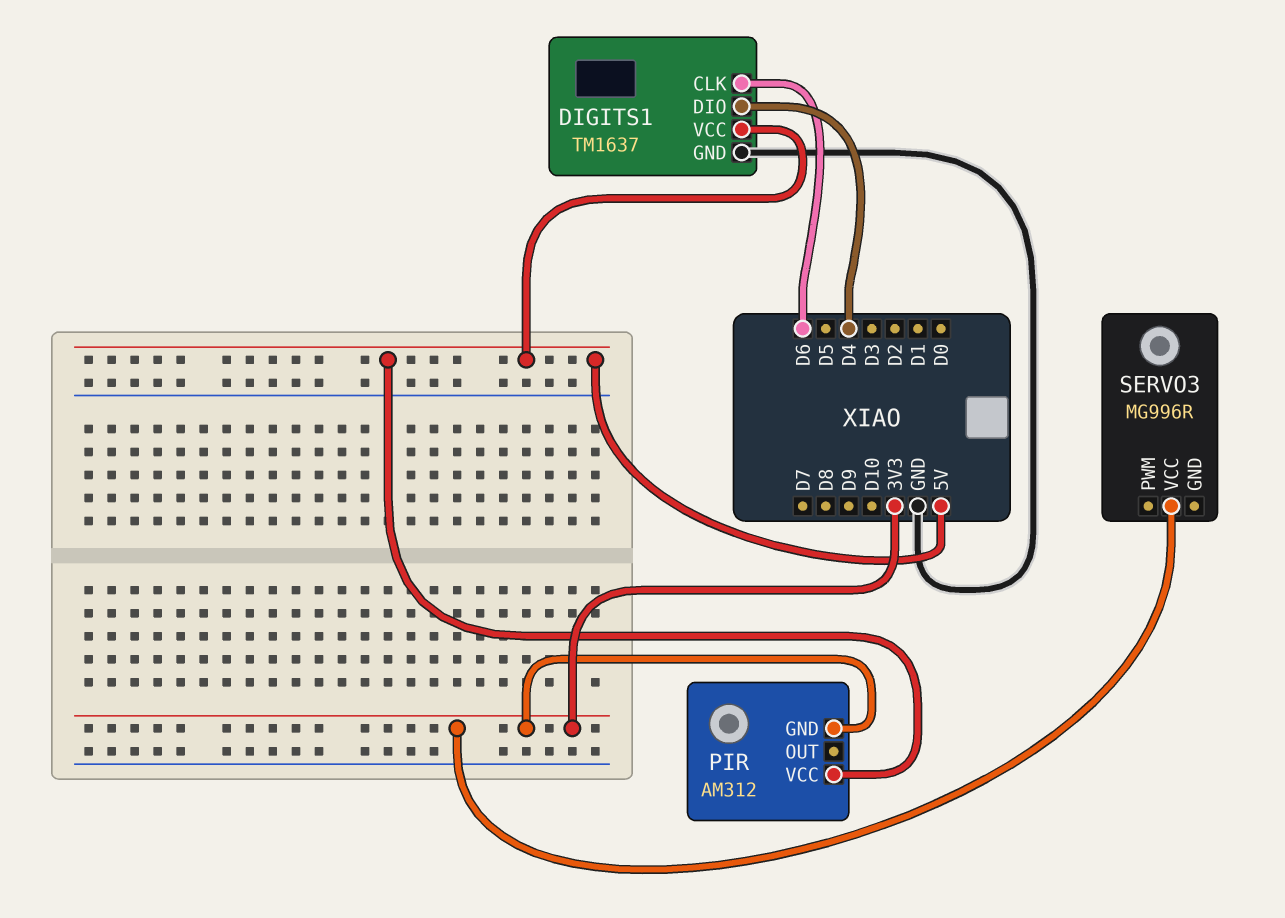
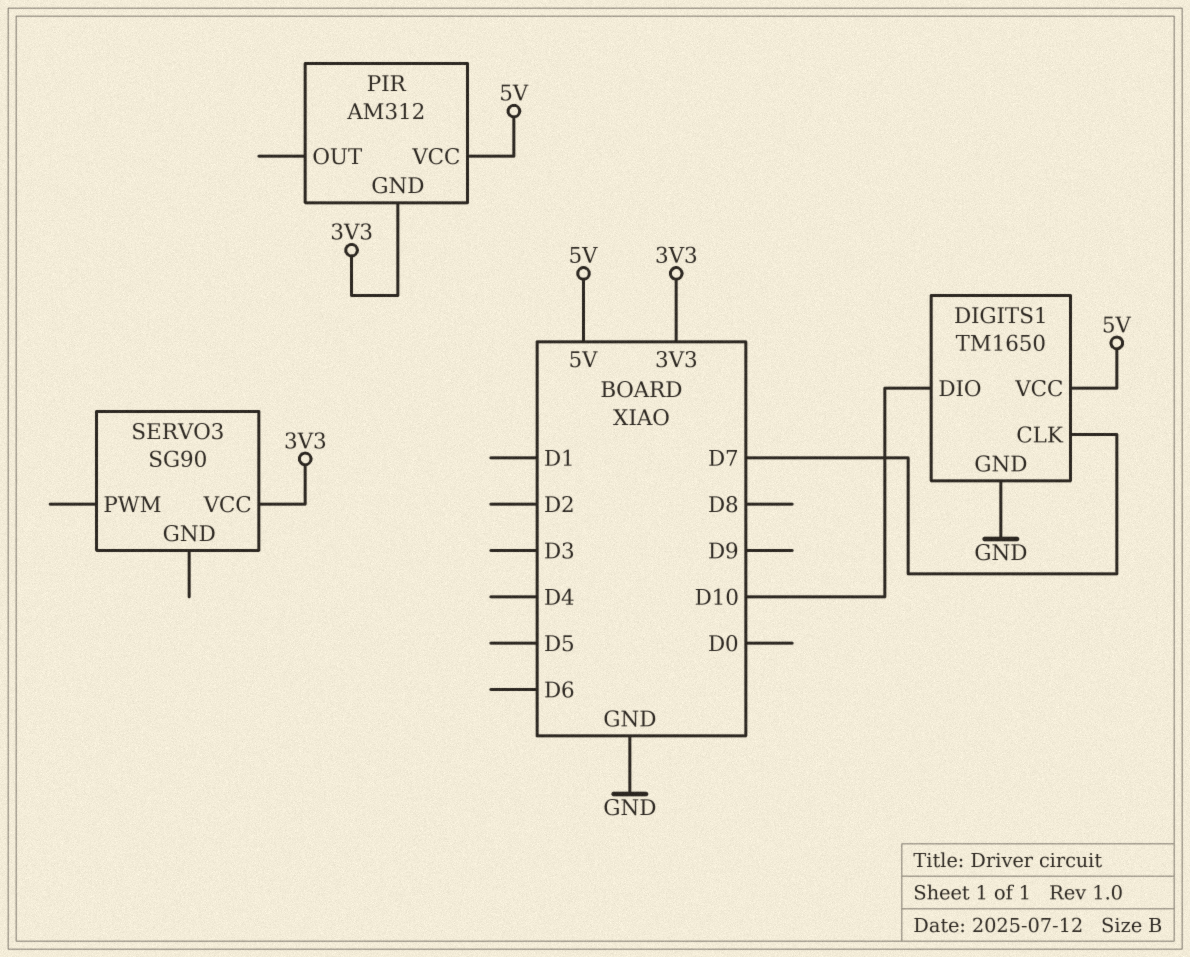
DIGITS1: TM1637 -> TM1650
DIGITS1 pin CLK: D6 -> D7
DIGITS1 pin DIO: D4 -> D10
SERVO3: MG996R -> SG90

